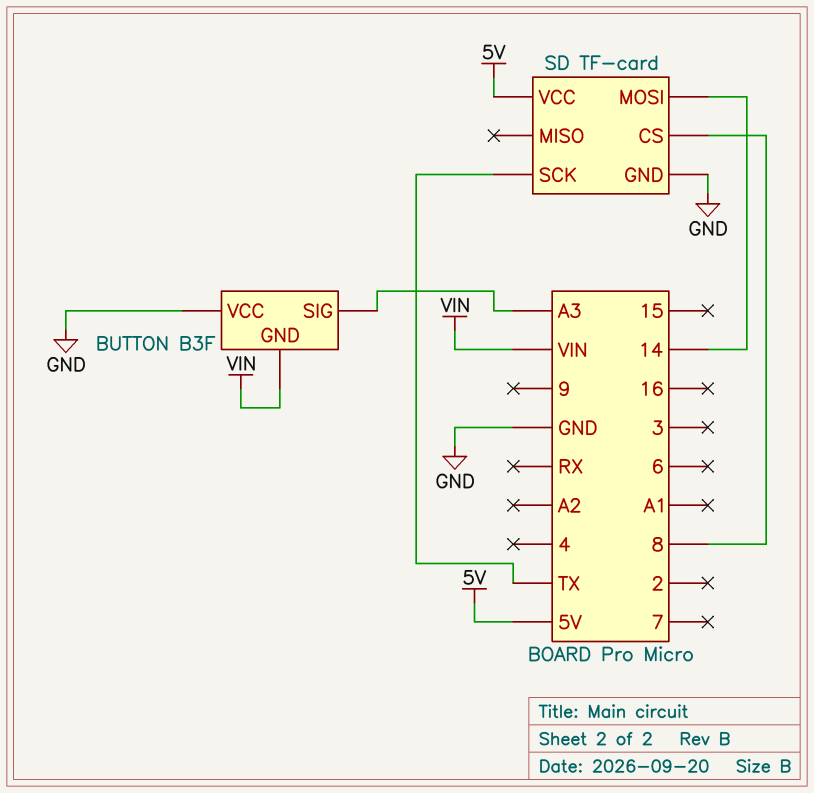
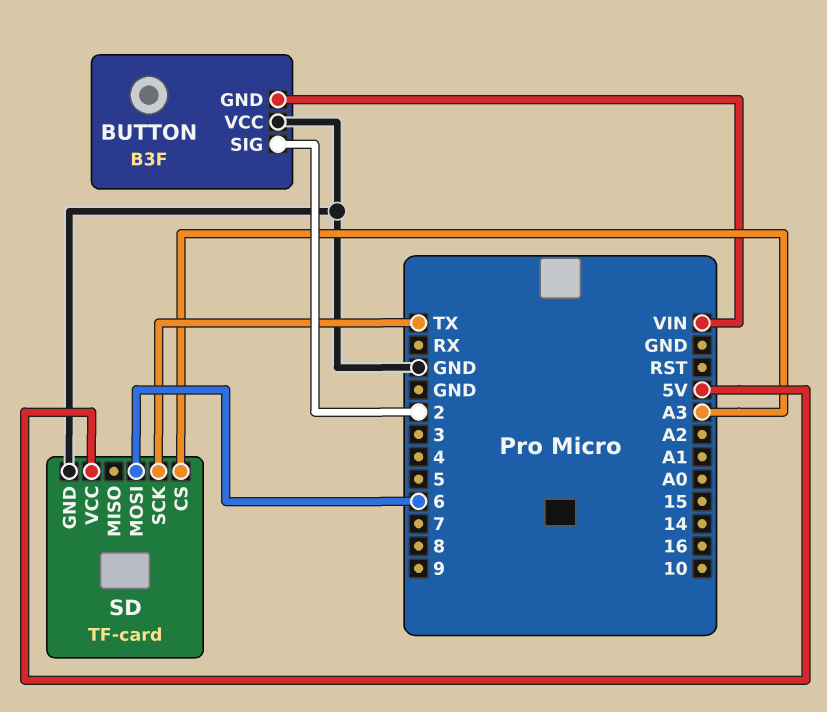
BUTTON pin SIG: A3 -> 2
SD pin CS: 8 -> A3
SD pin MOSI: 14 -> 6

